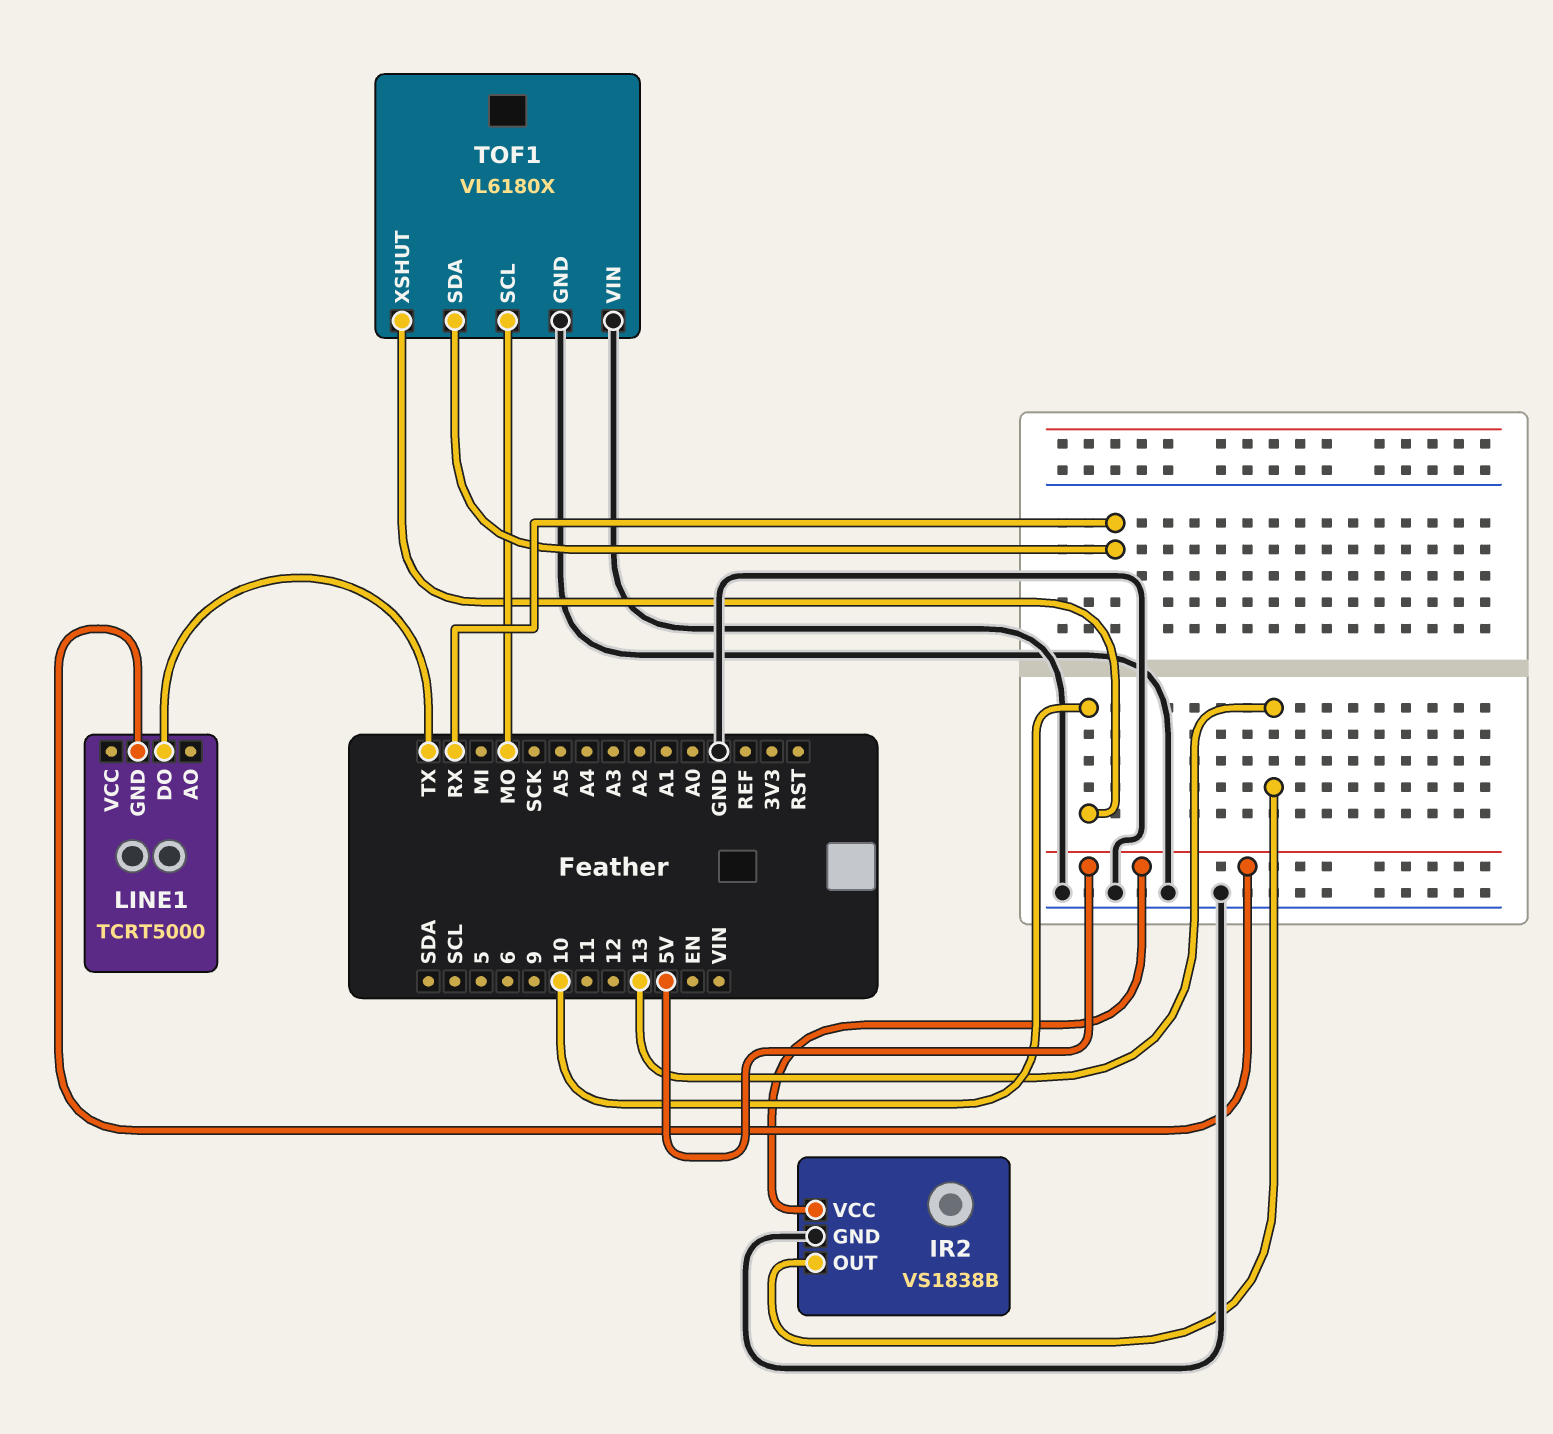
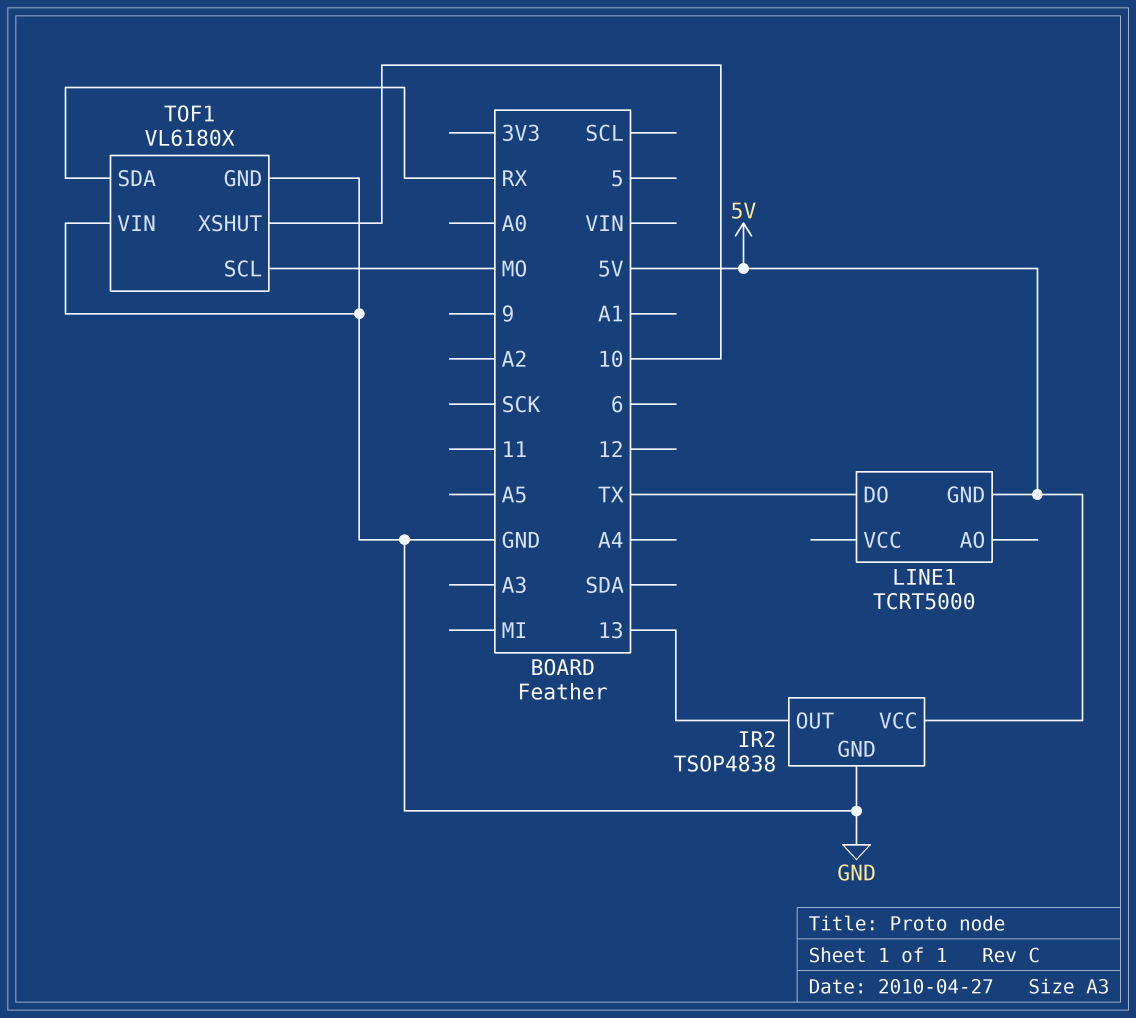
IR2: VS1838B -> TSOP4838

